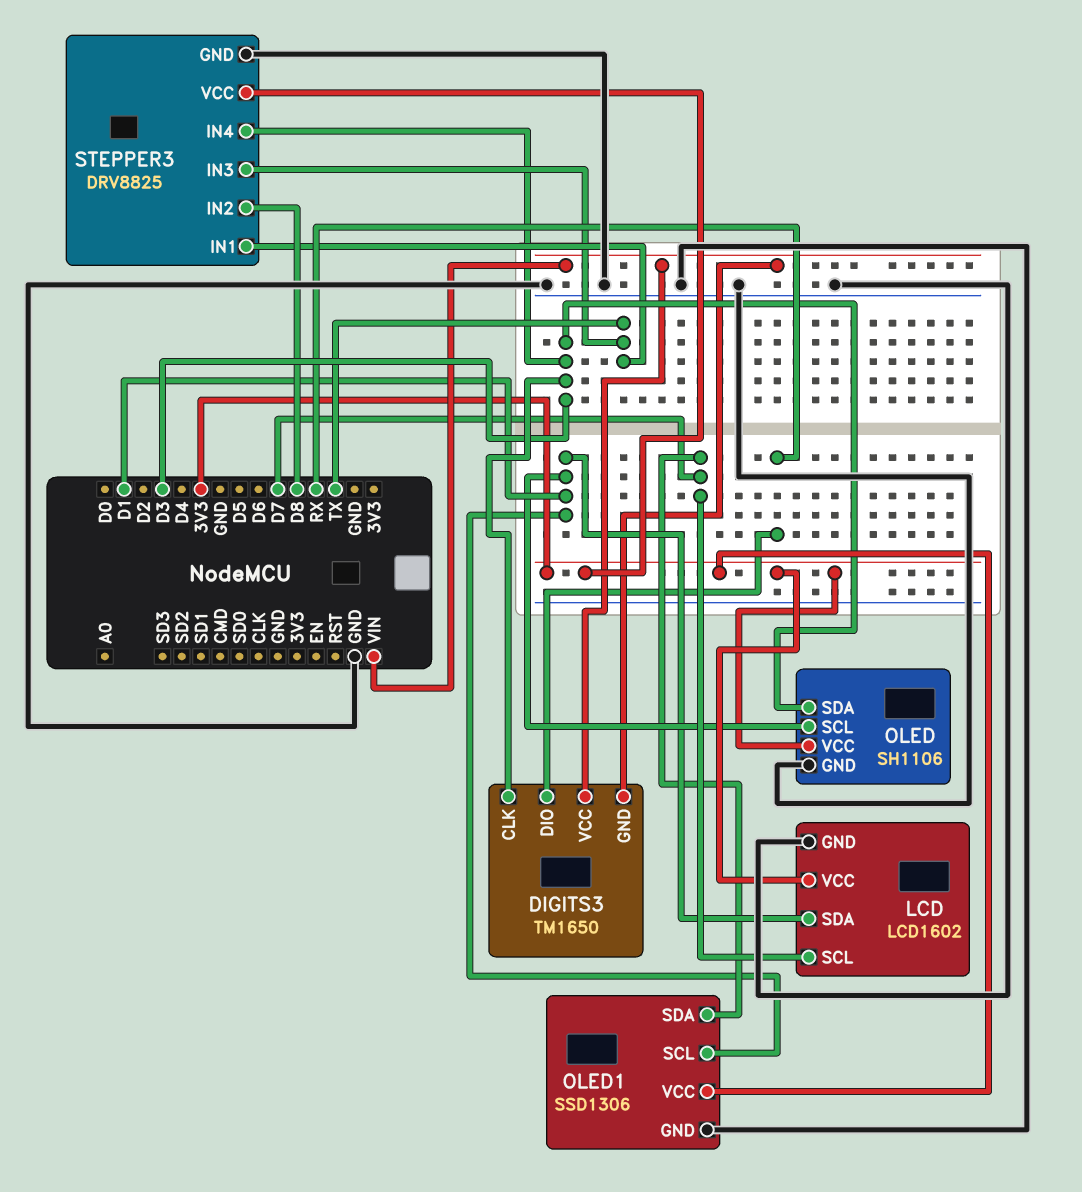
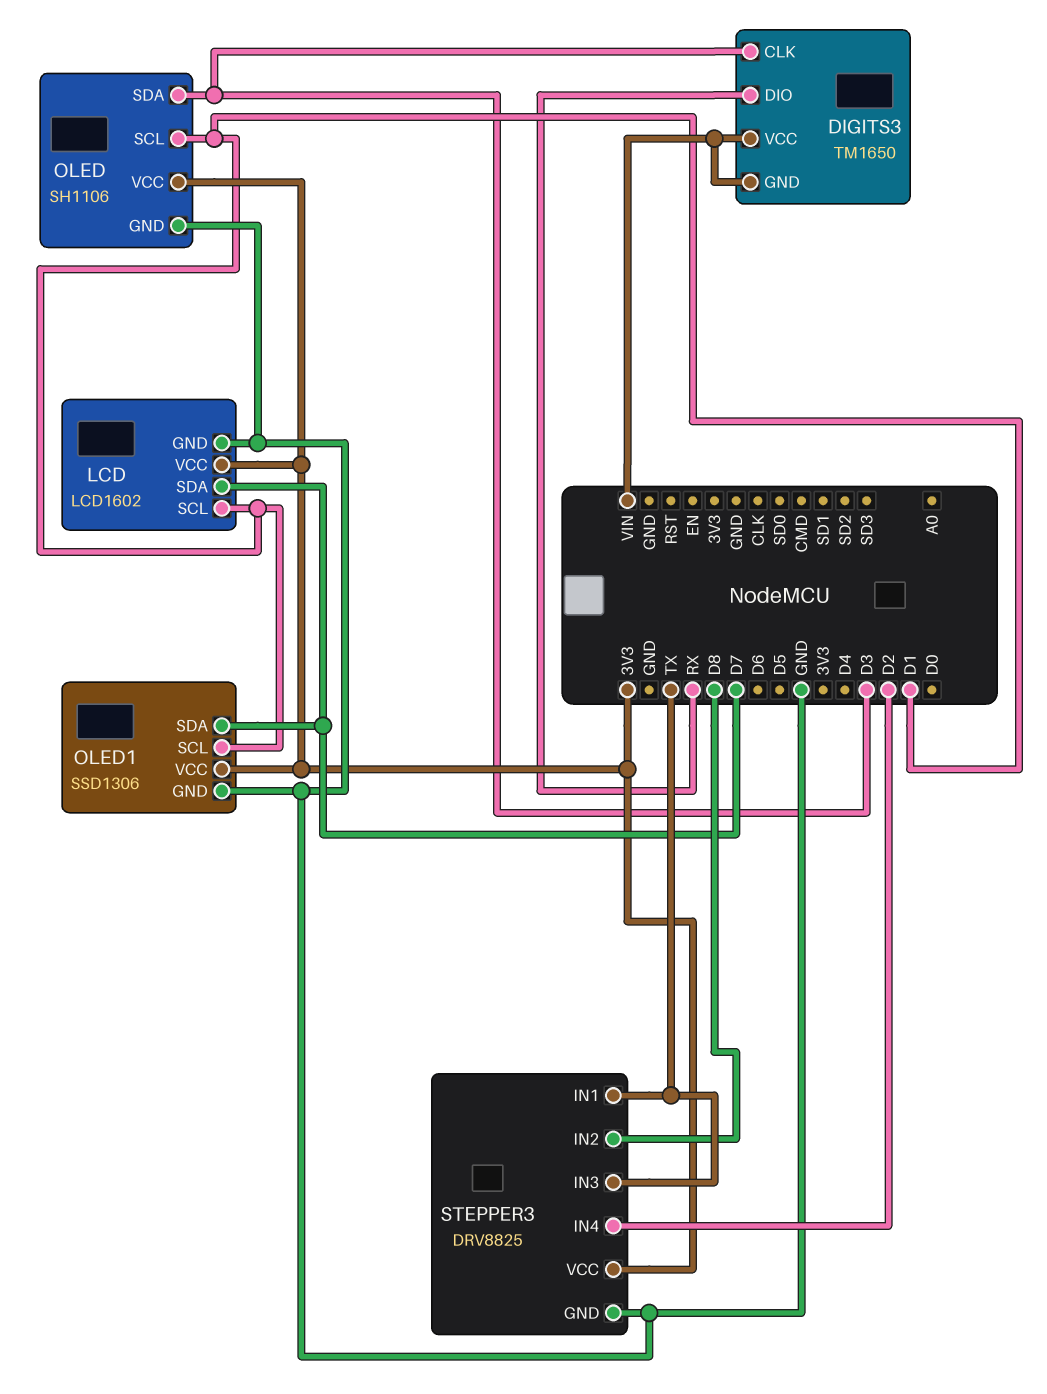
LCD pin SCL: D7 -> D1
LCD pin SDA: D1 -> D7
STEPPER3 pin IN4: D3 -> D2

